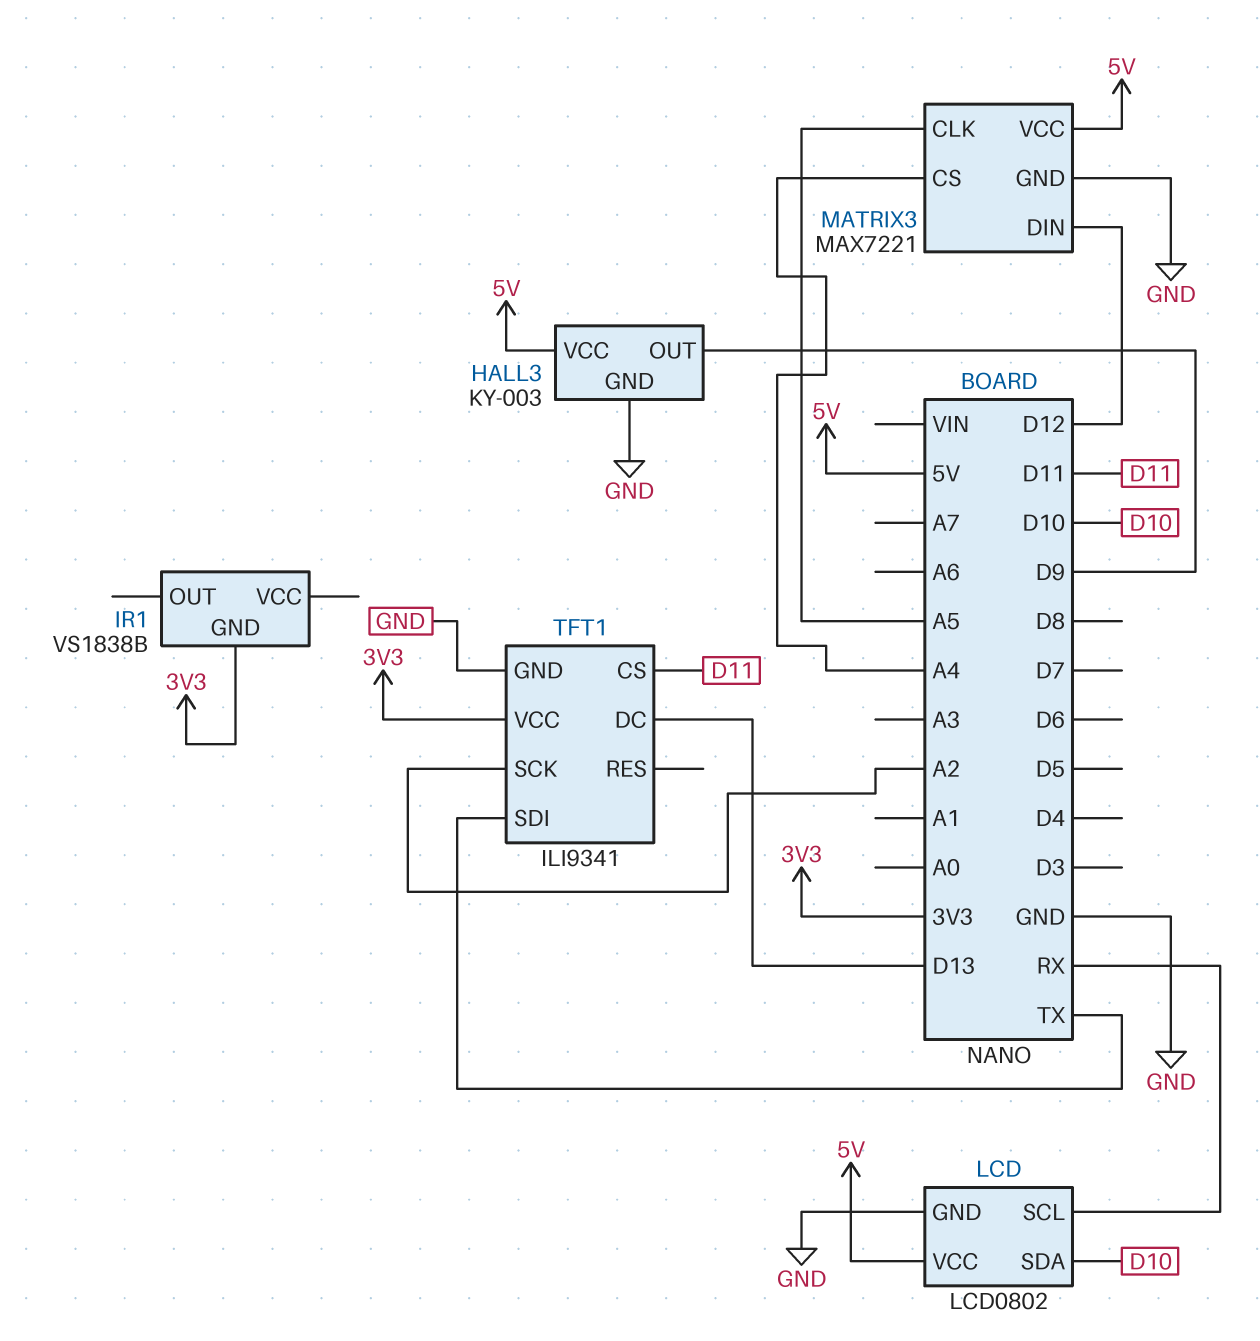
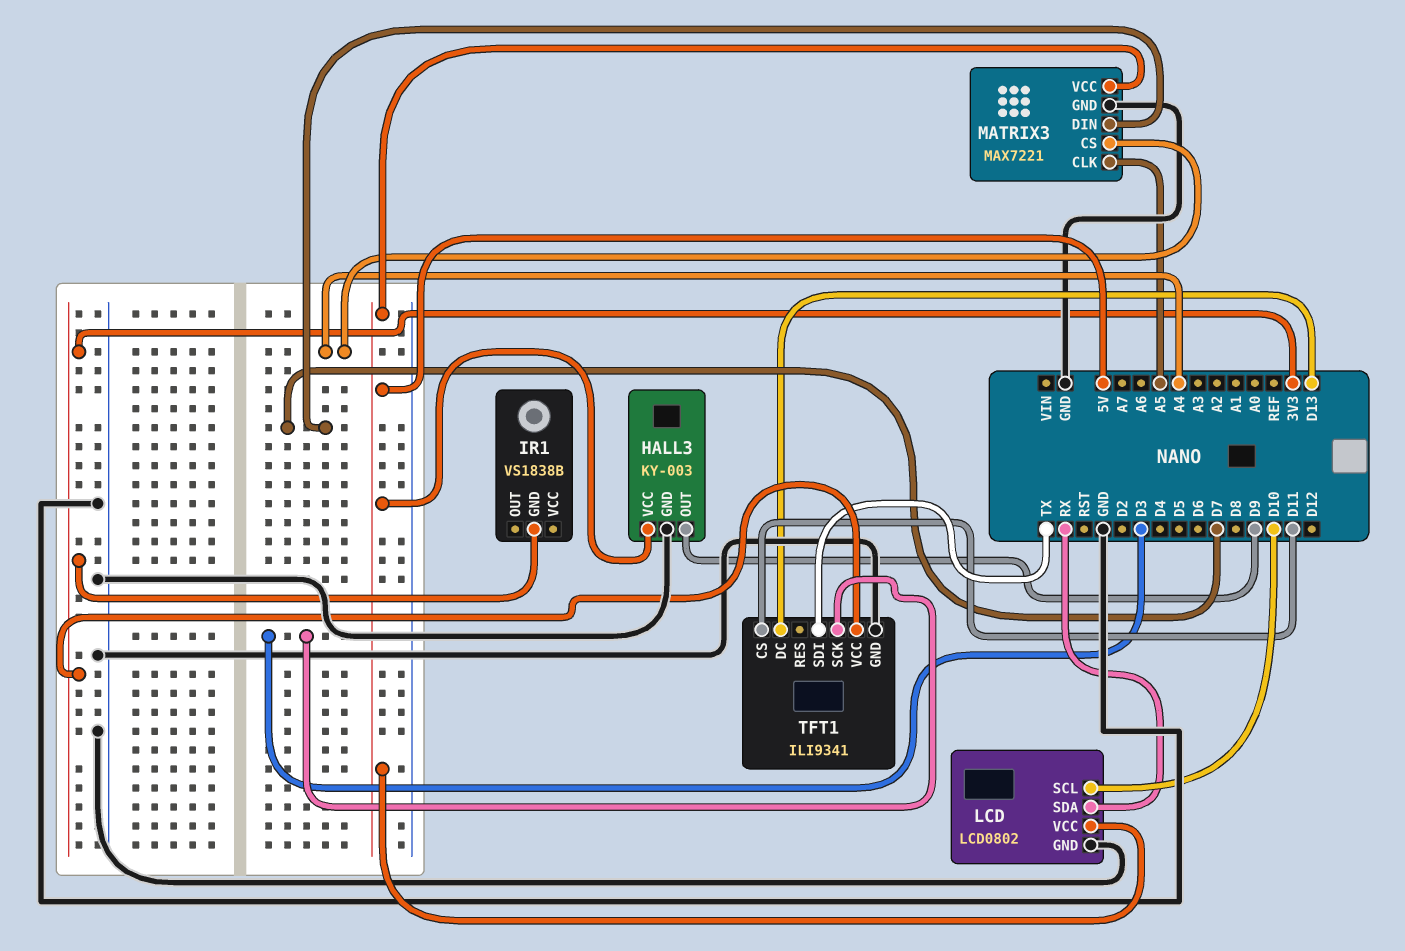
LCD pin SCL: RX -> D10
LCD pin SDA: D10 -> RX
MATRIX3 pin DIN: D12 -> D7
TFT1 pin SCK: A2 -> D3

